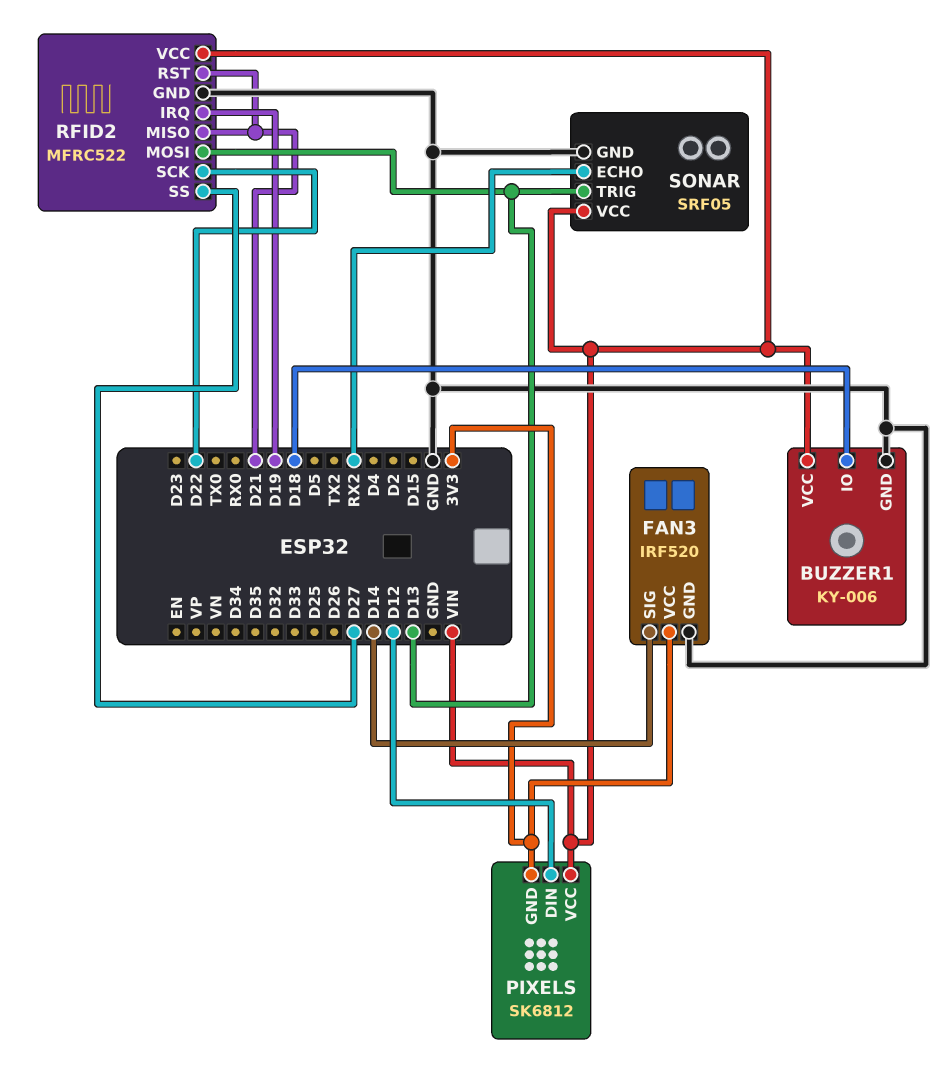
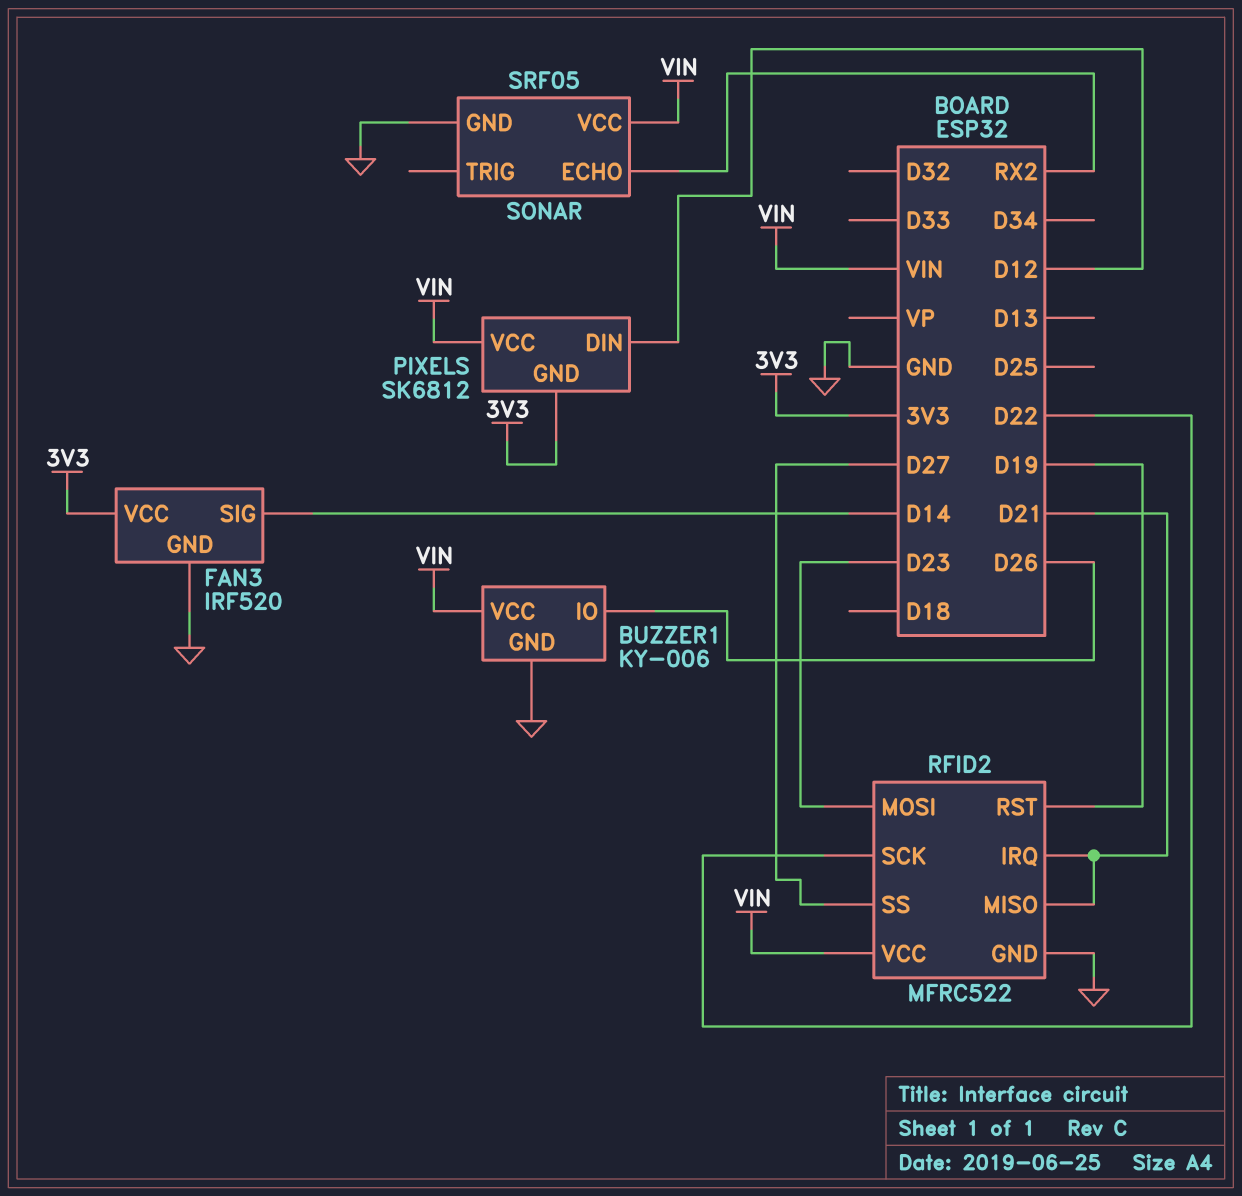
BUZZER1 pin IO: D18 -> D26
RFID2 pin IRQ: D19 -> D21
RFID2 pin MOSI: D13 -> D23
RFID2 pin RST: D21 -> D19
SONAR pin TRIG: D13 -> none

